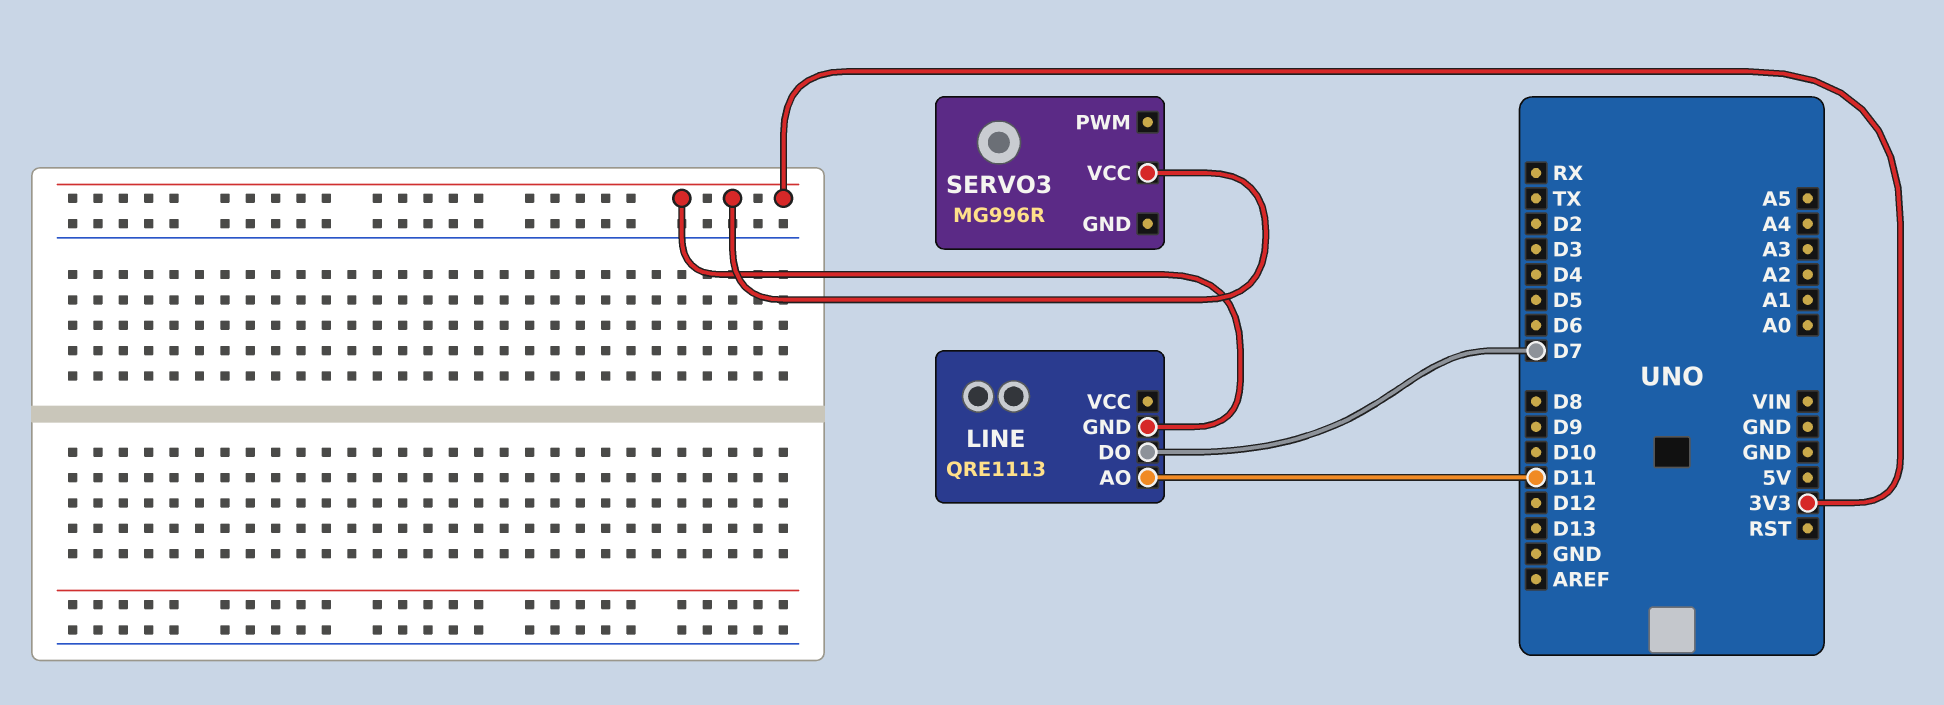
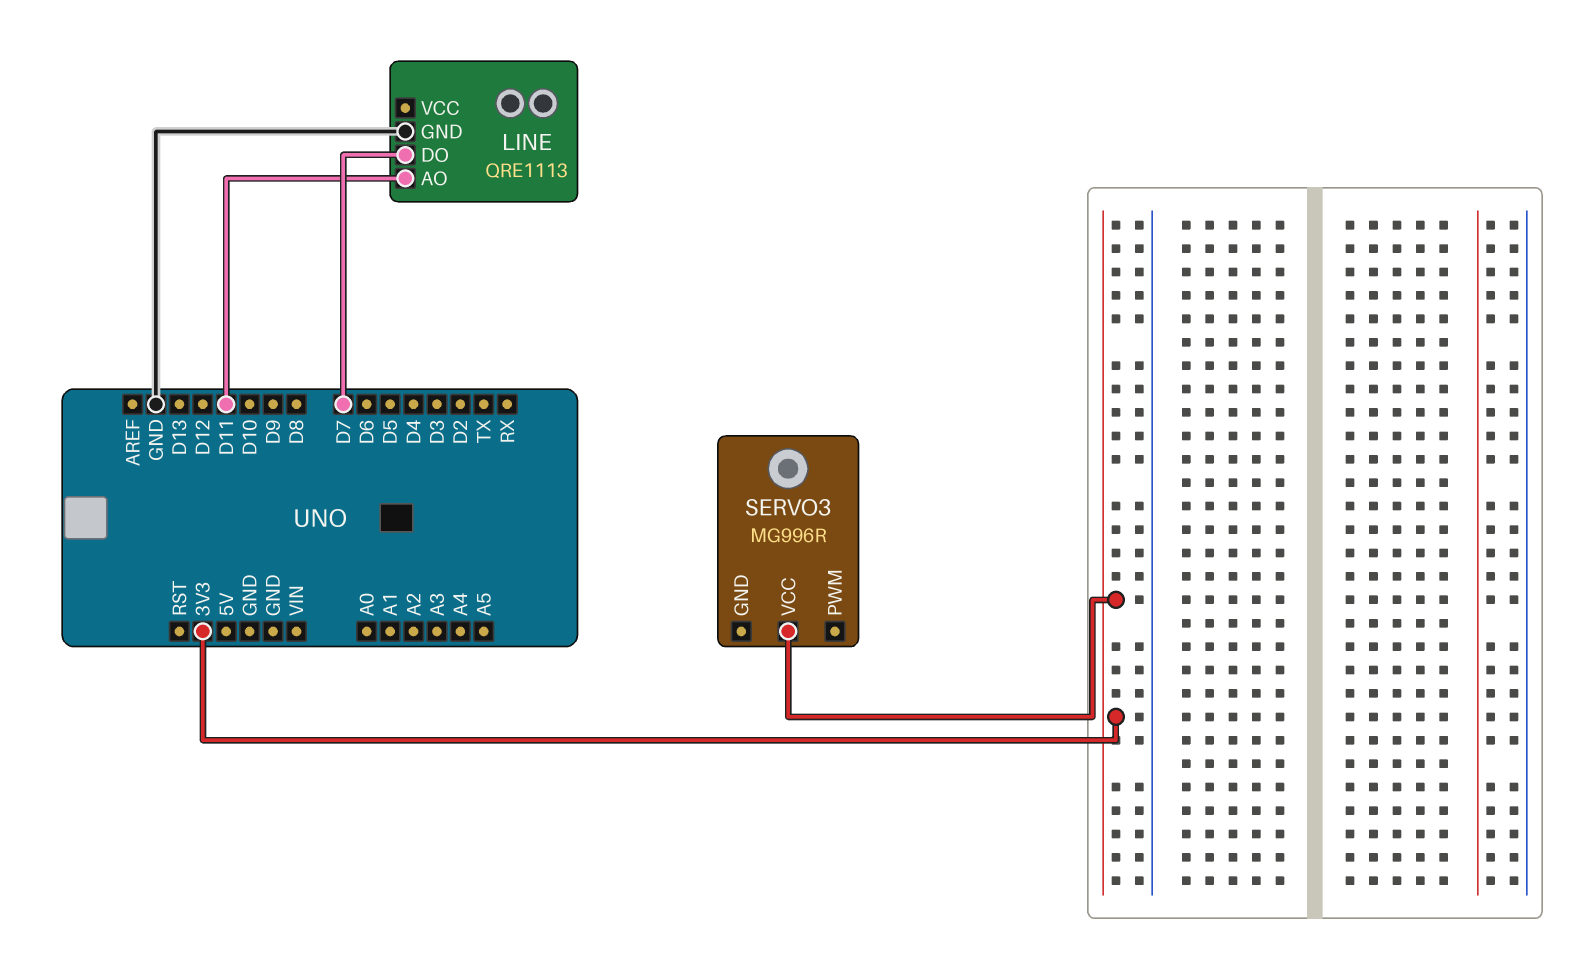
LINE pin GND: 3V3 -> GND

